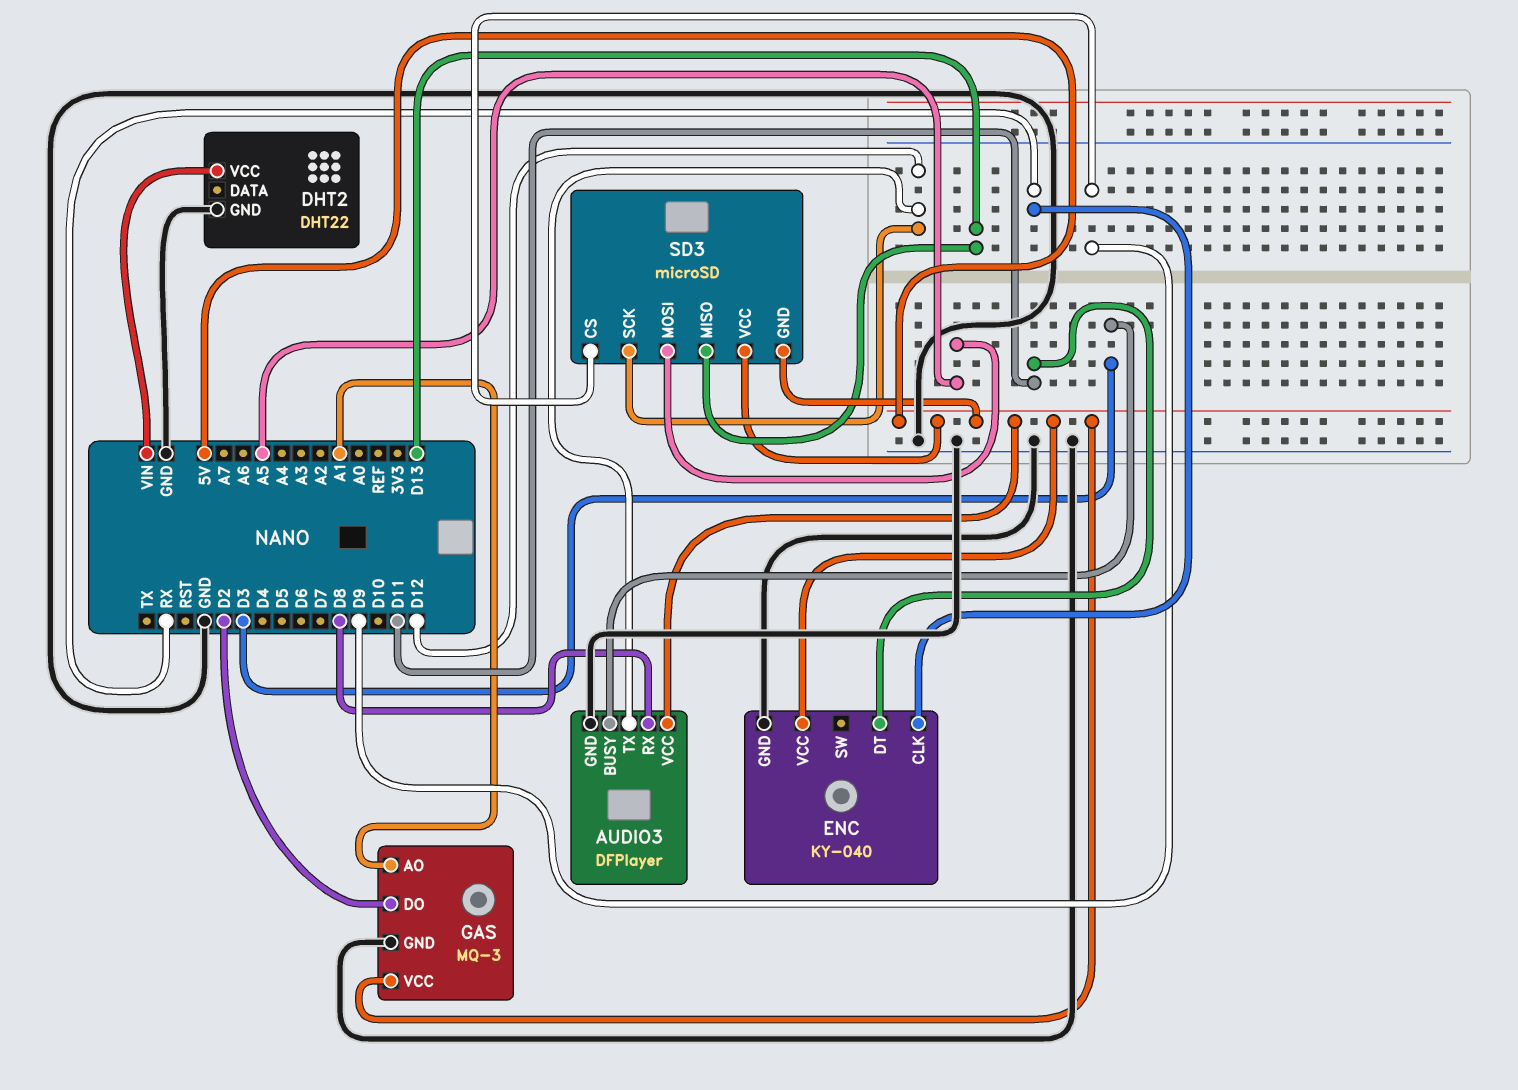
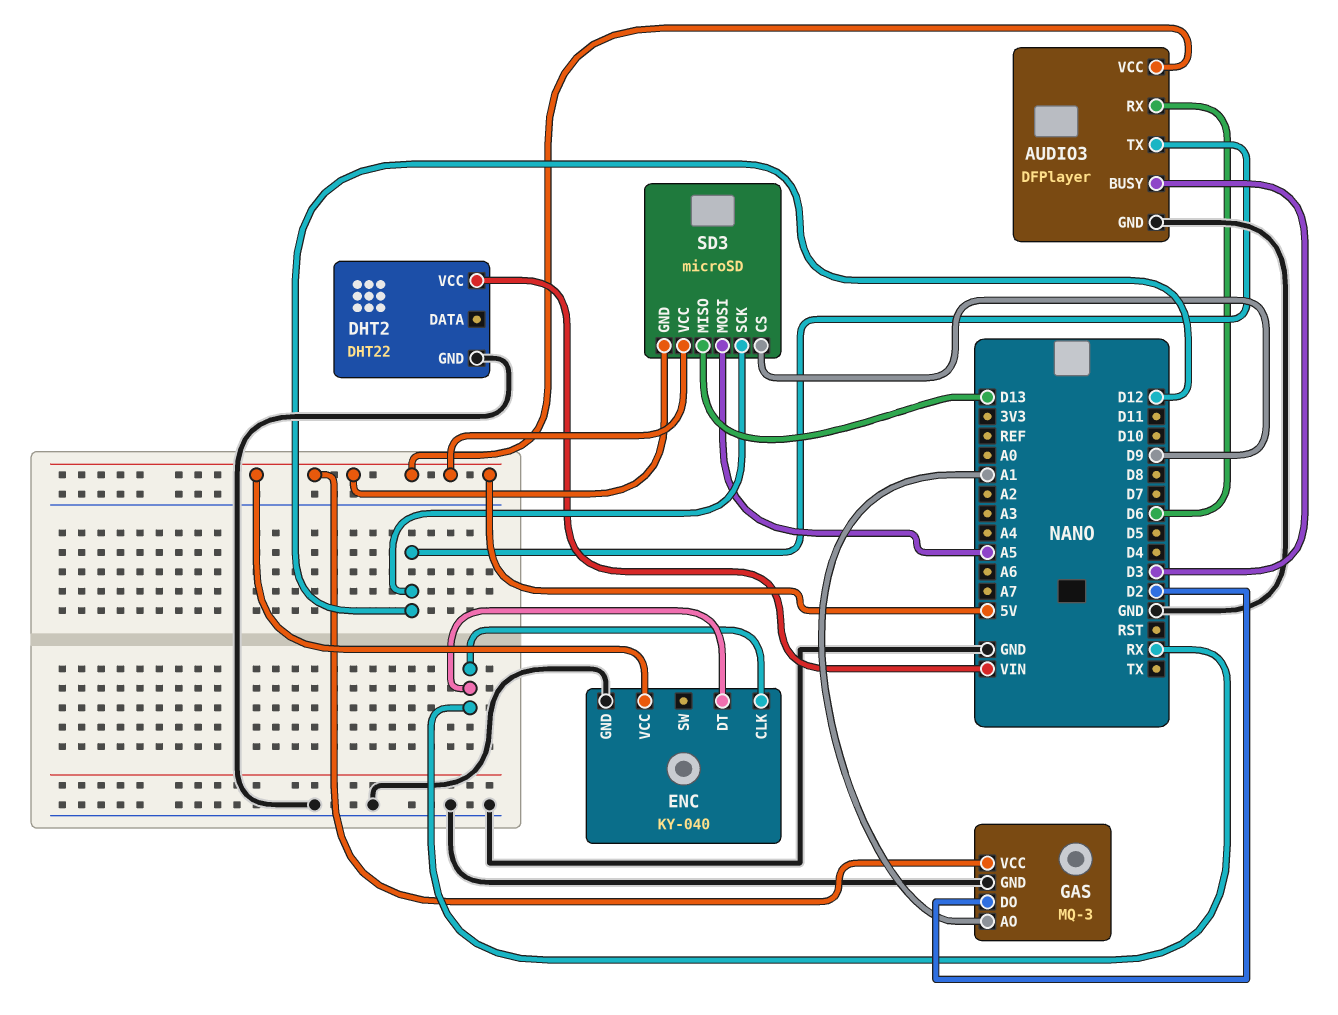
AUDIO3 pin RX: D8 -> D6
ENC pin DT: D11 -> RX

